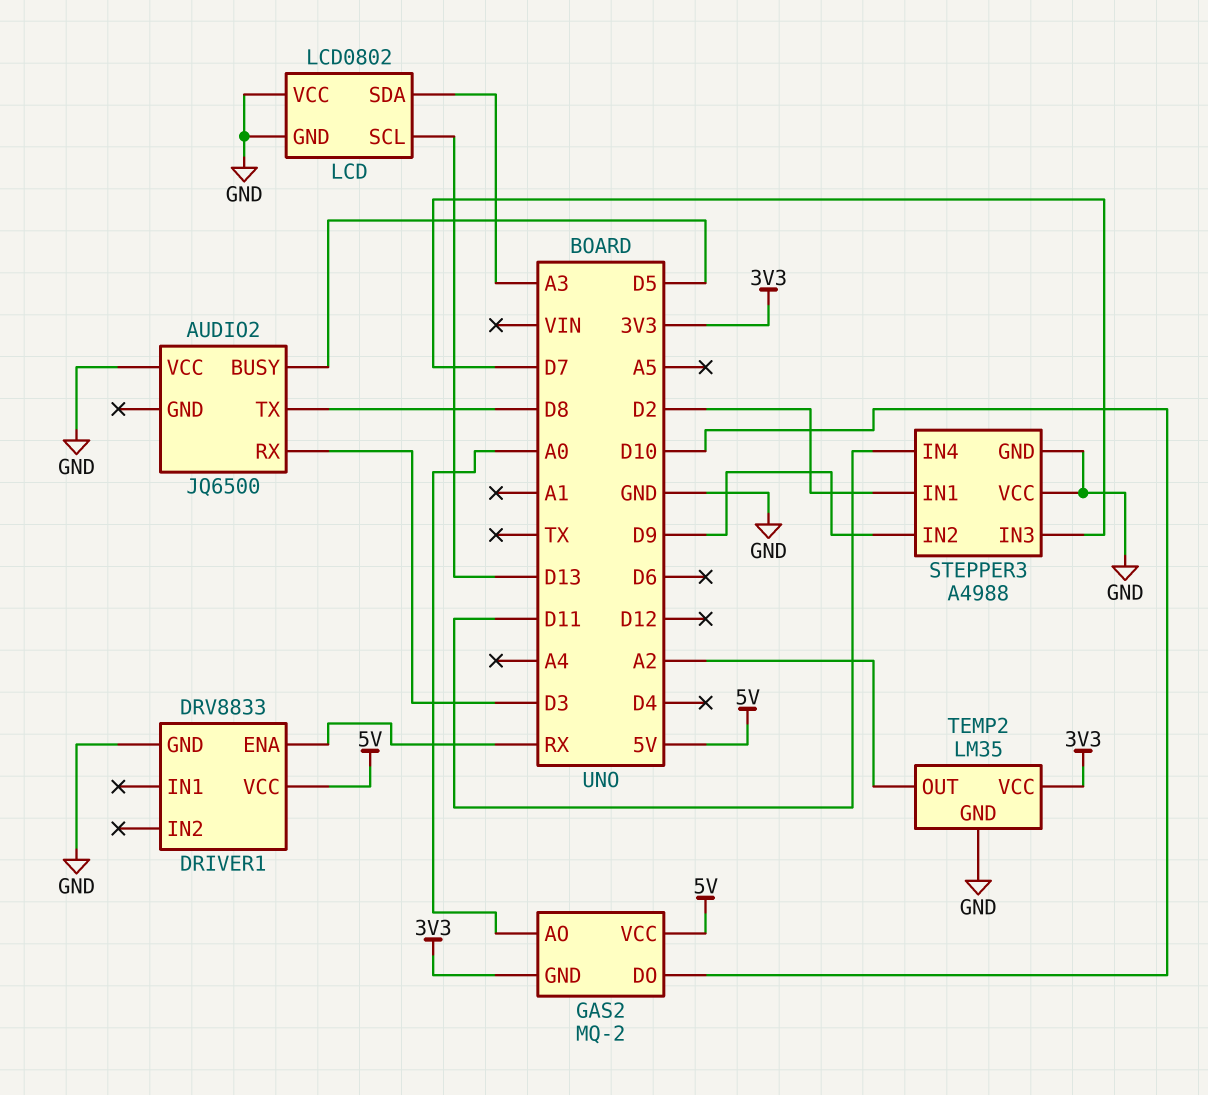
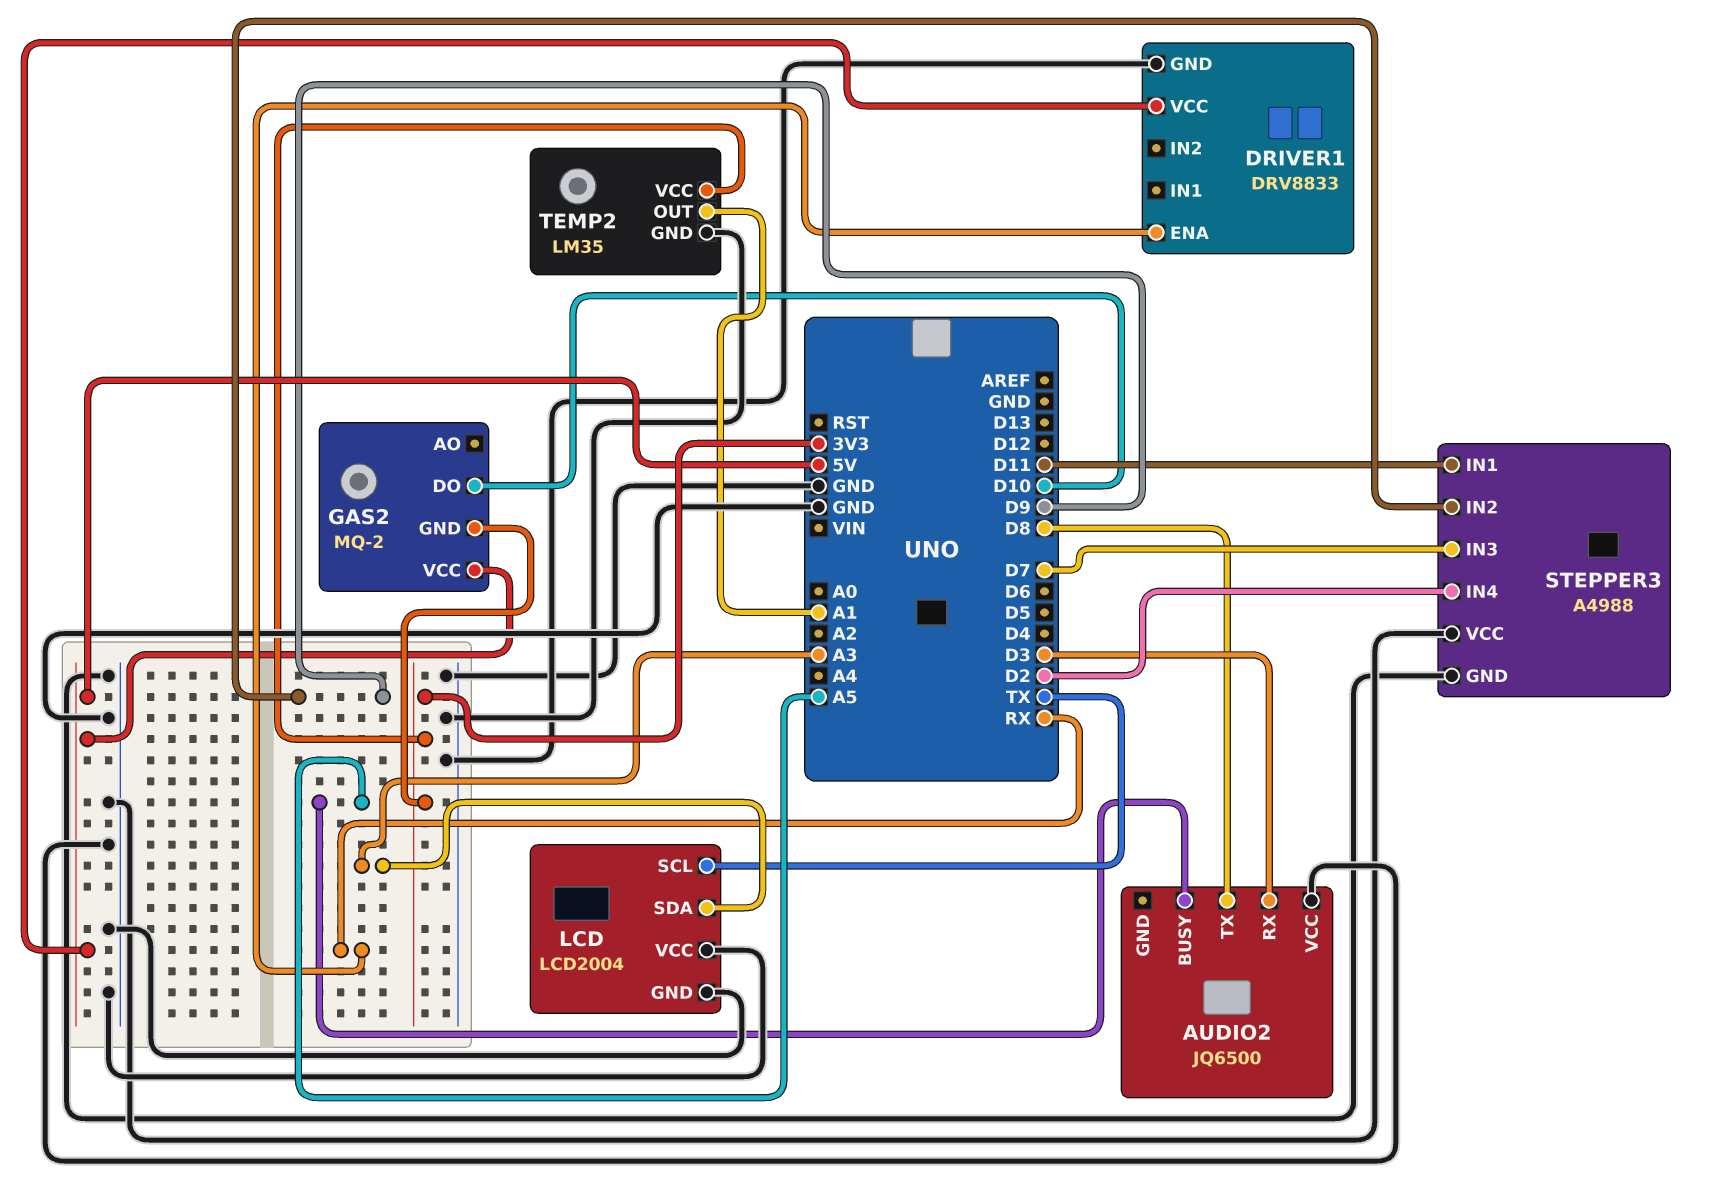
AUDIO2 pin BUSY: D5 -> A5
GAS2 pin AO: A0 -> none
LCD: LCD0802 -> LCD2004
LCD pin SCL: D13 -> TX
STEPPER3 pin IN1: D2 -> D11
STEPPER3 pin IN4: D11 -> D2
TEMP2 pin OUT: A2 -> A1

